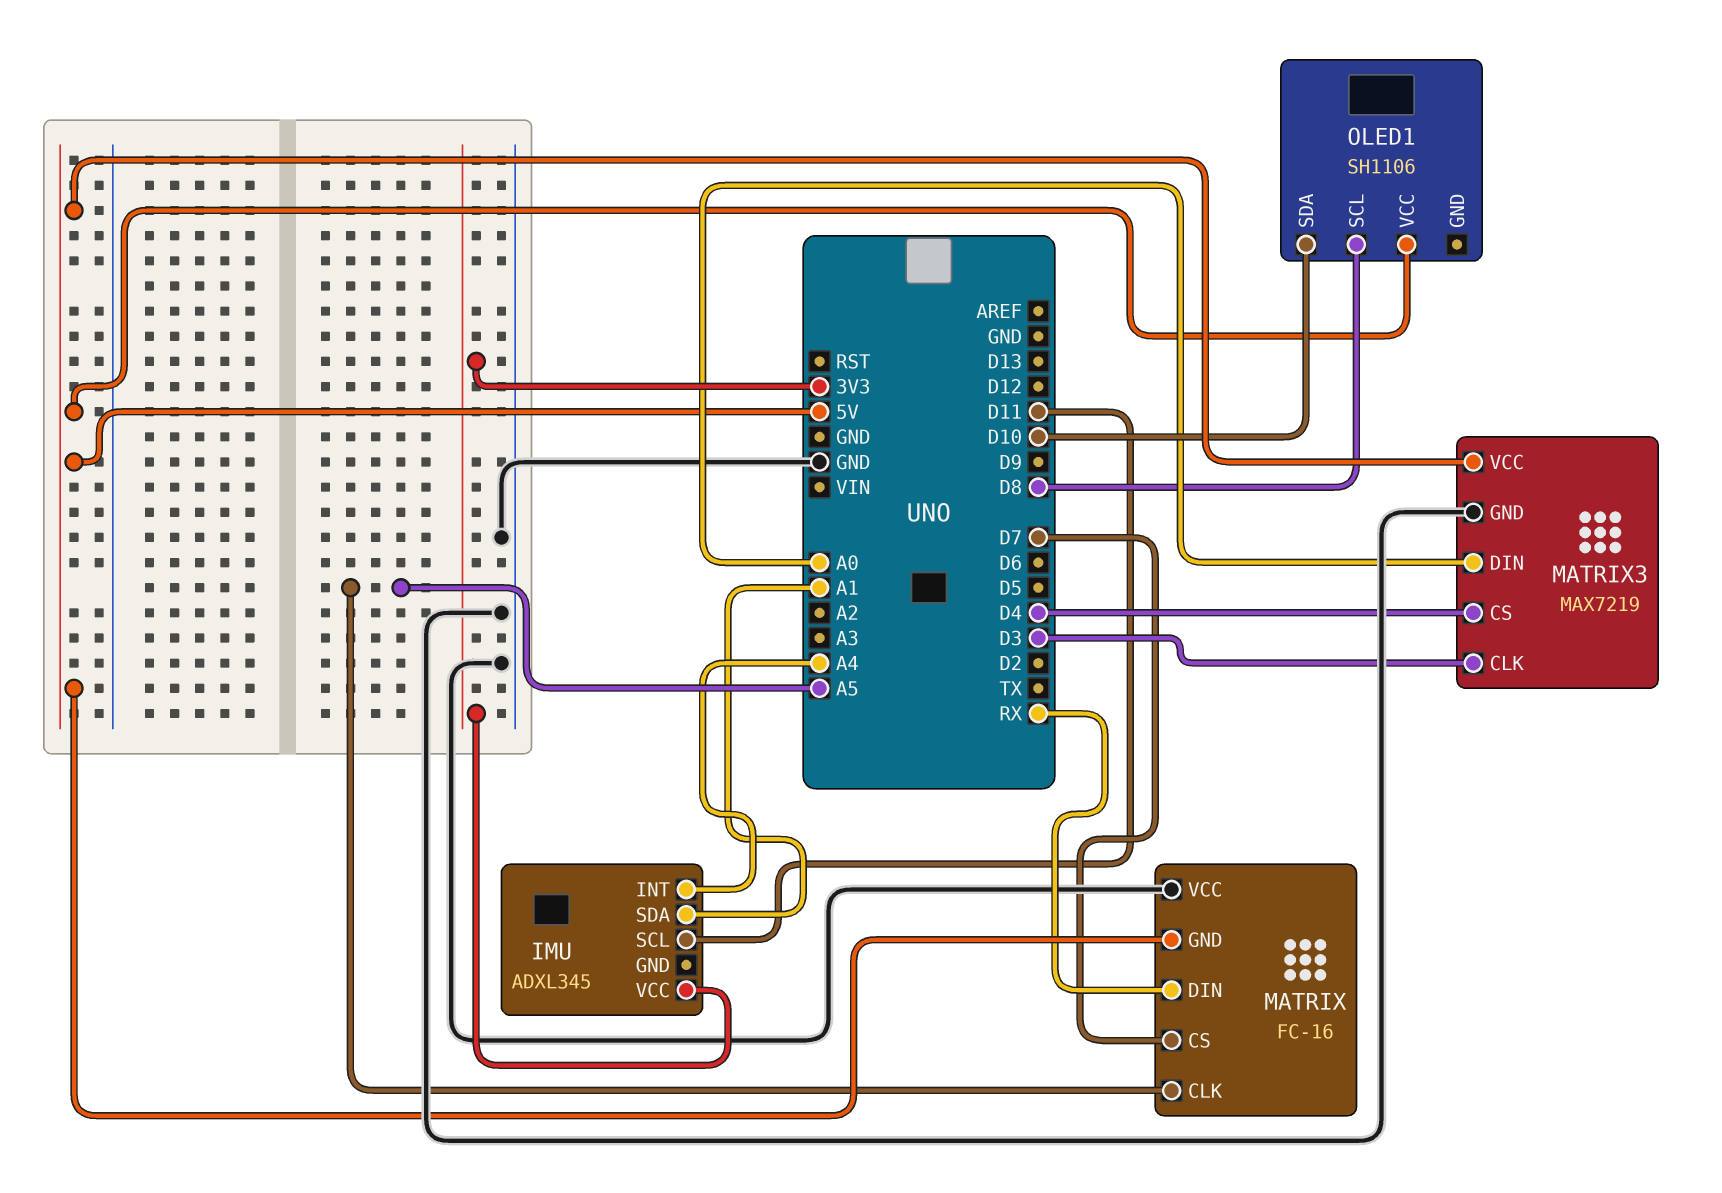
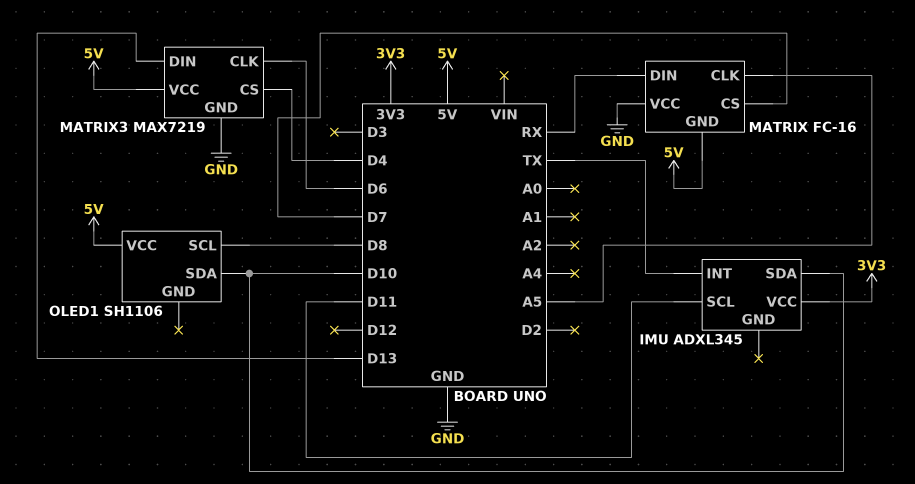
IMU pin INT: A4 -> TX
IMU pin SDA: A1 -> D10
MATRIX3 pin CLK: D3 -> D6
MATRIX3 pin DIN: A0 -> D13

